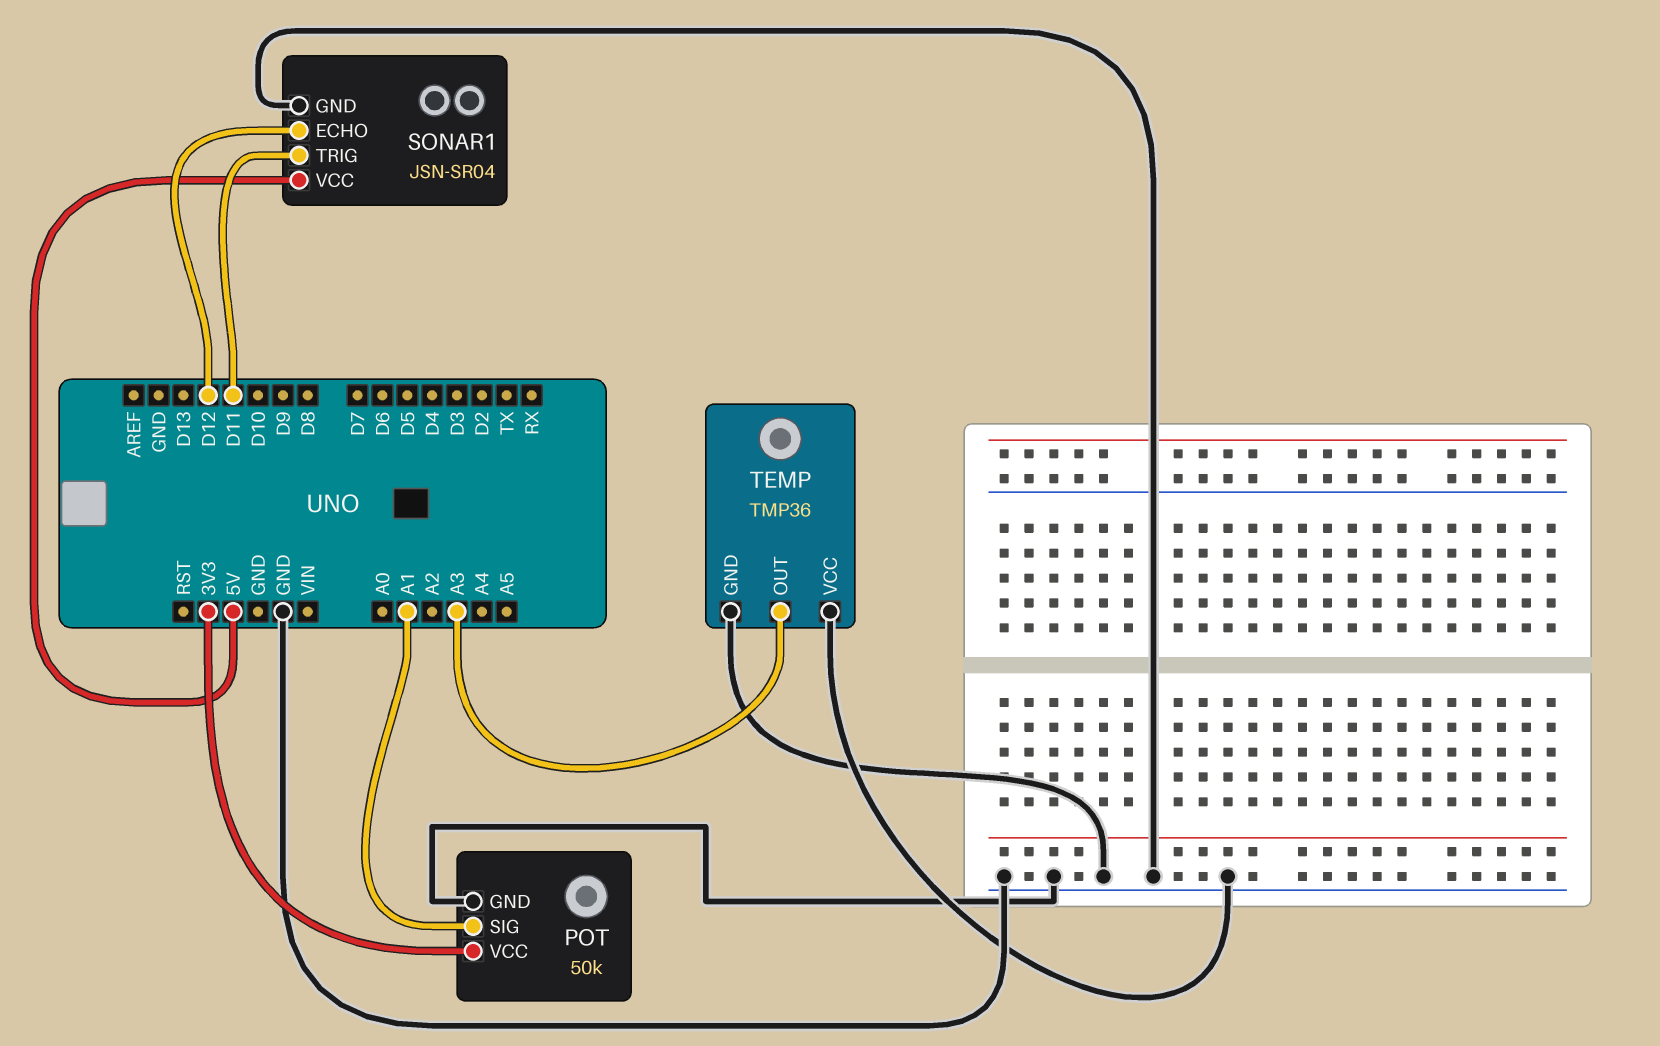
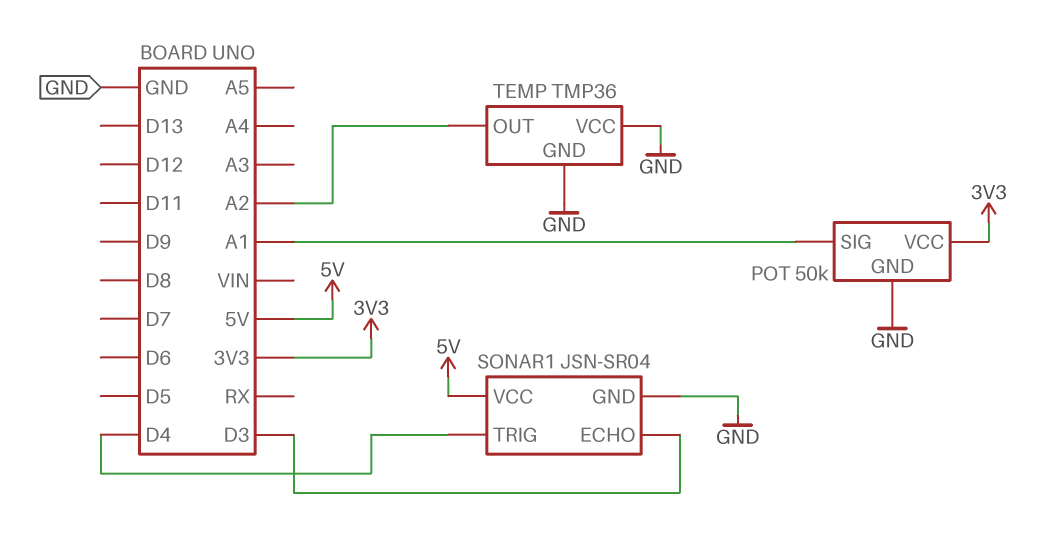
SONAR1 pin ECHO: D12 -> D3
SONAR1 pin TRIG: D11 -> D4
TEMP pin OUT: A3 -> A2

